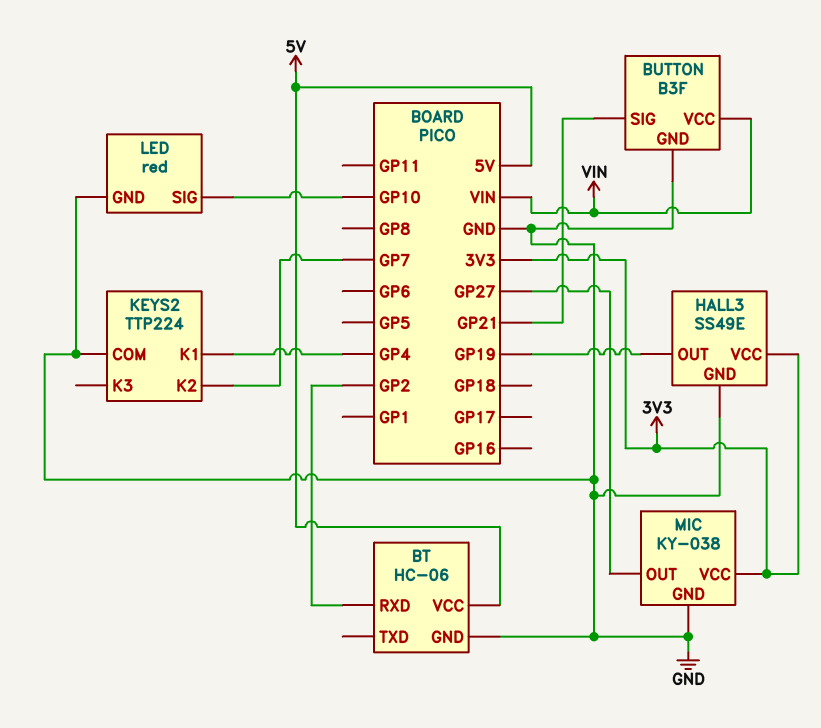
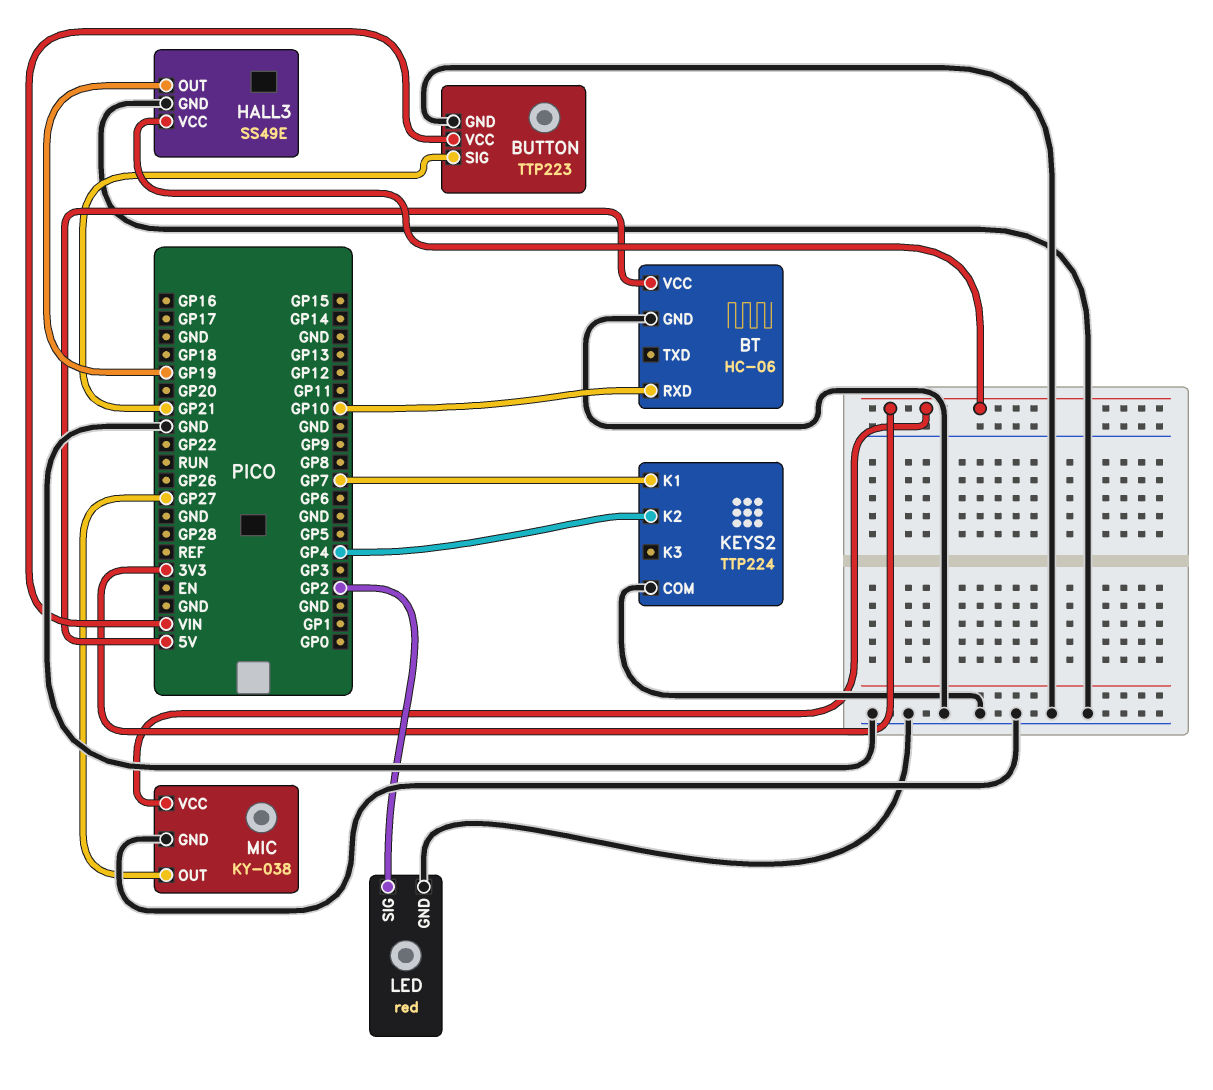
BT pin RXD: GP2 -> GP10
BUTTON: B3F -> TTP223
KEYS2 pin K1: GP4 -> GP7
KEYS2 pin K2: GP7 -> GP4
LED pin SIG: GP10 -> GP2

